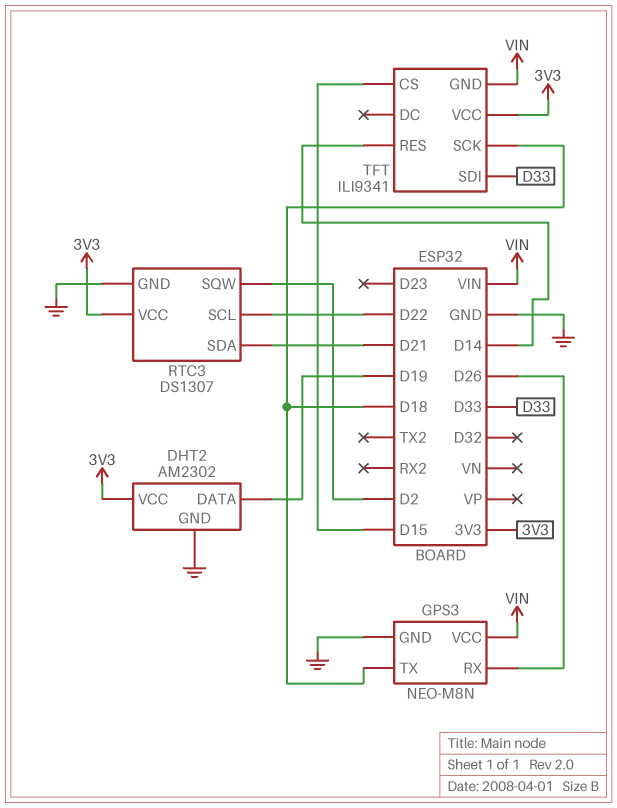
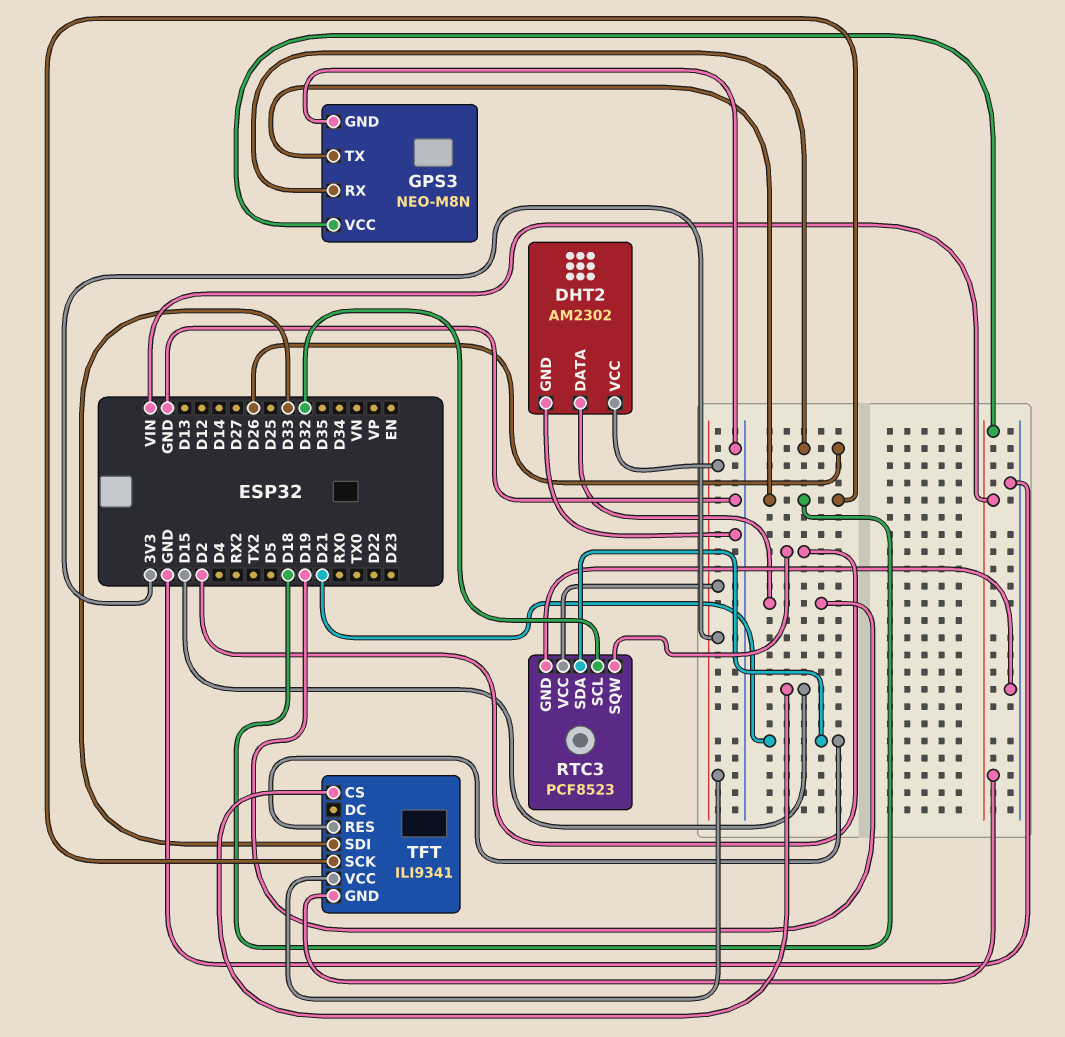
RTC3: DS1307 -> PCF8523
RTC3 pin SCL: D22 -> D32
TFT pin RES: D14 -> D21

